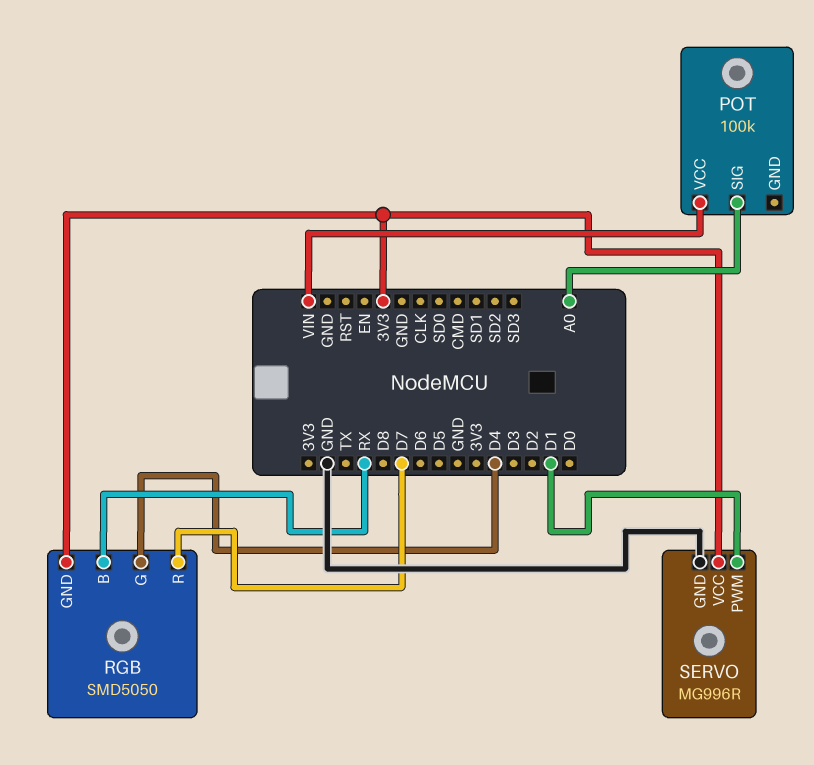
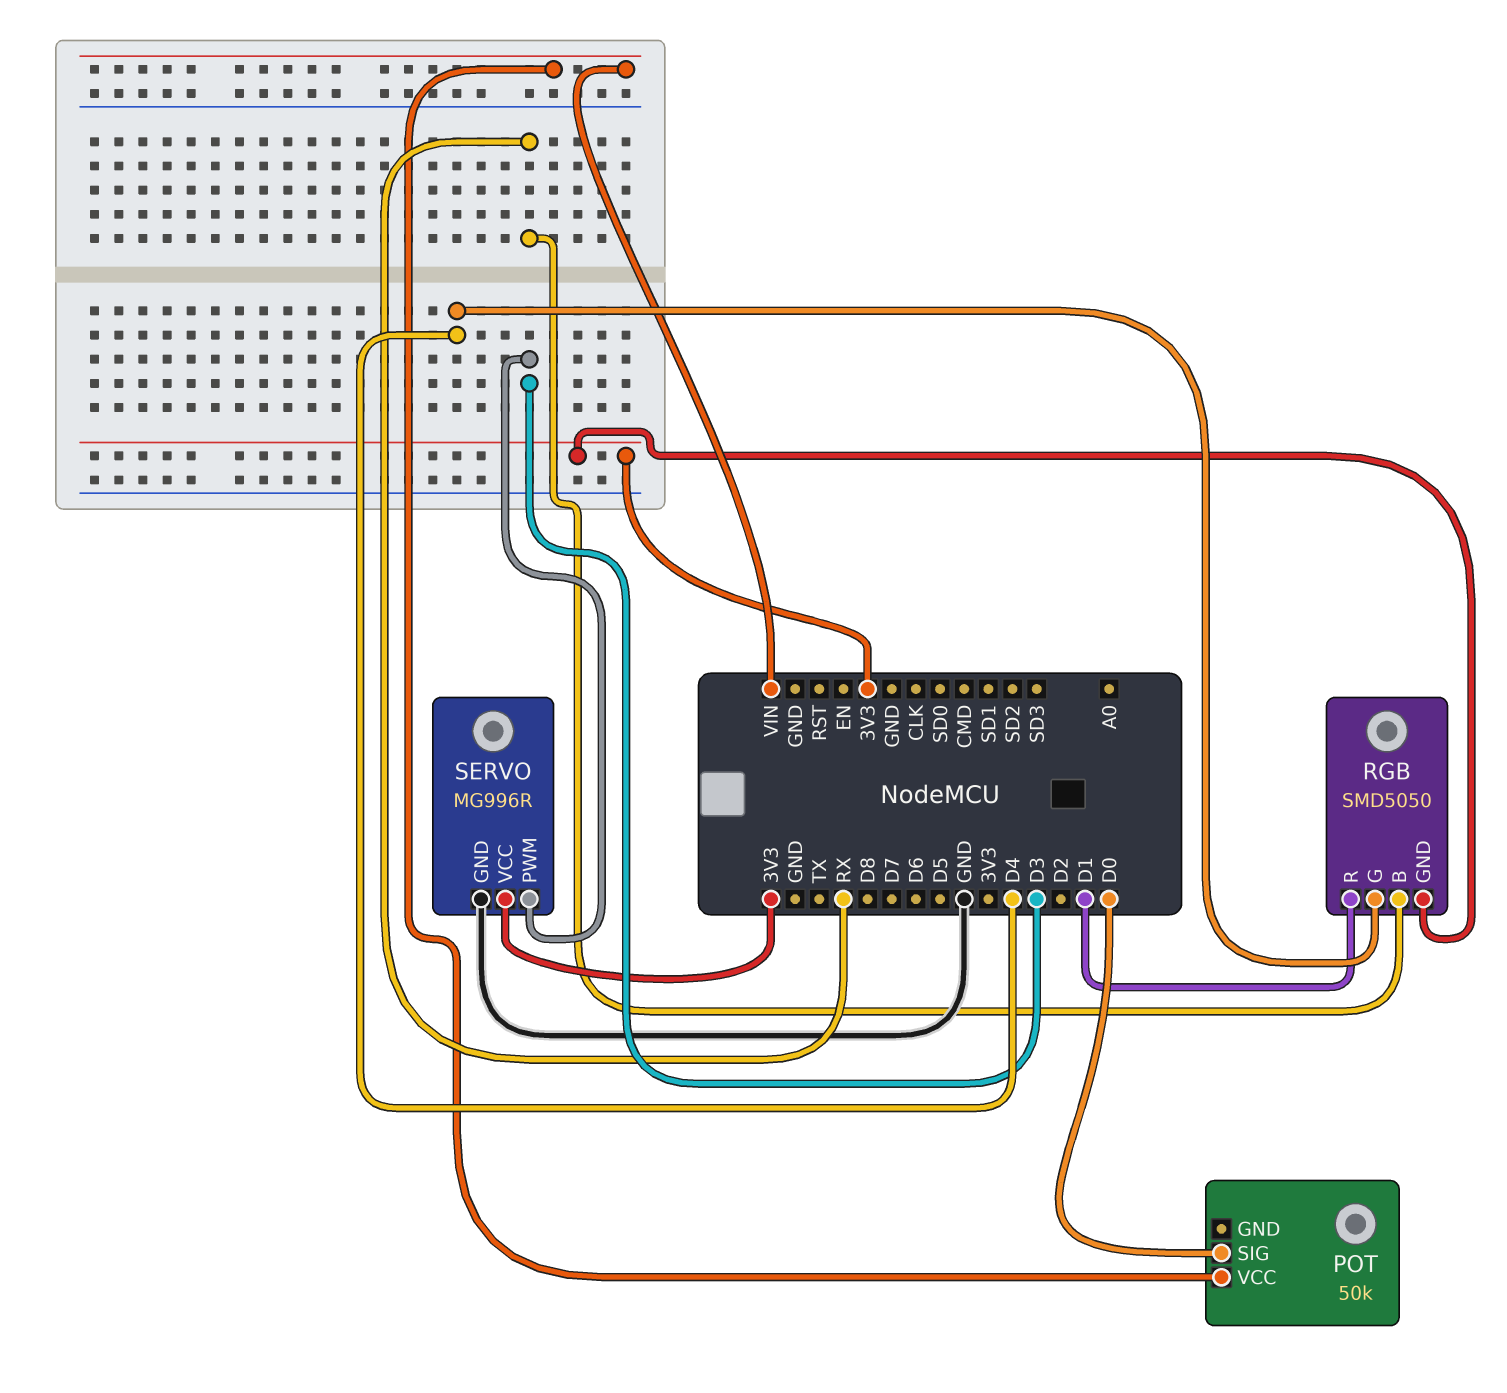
POT: 100k -> 50k
POT pin SIG: A0 -> D0
RGB pin R: D7 -> D1
SERVO pin PWM: D1 -> D3

